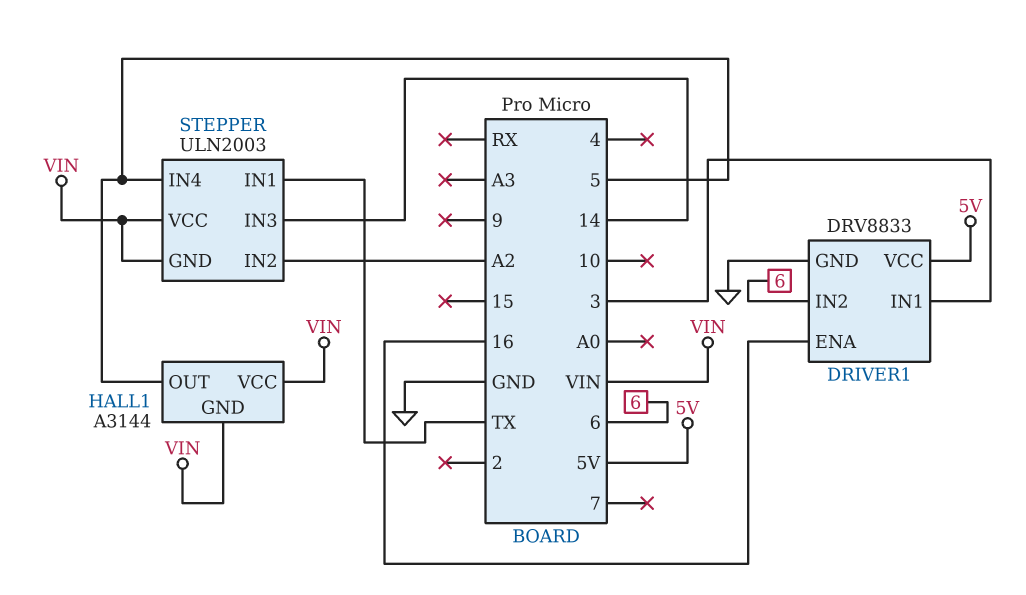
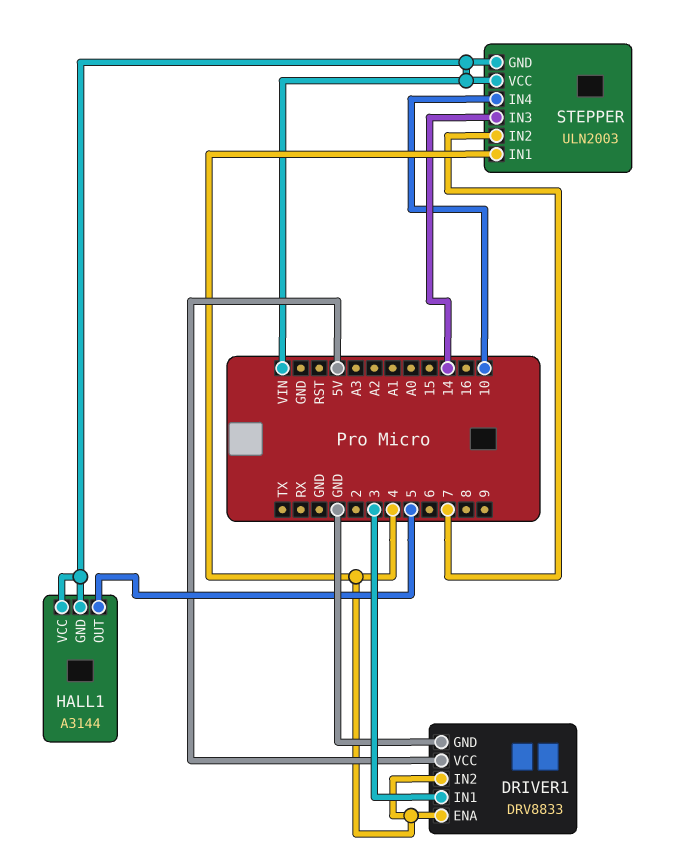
DRIVER1 pin ENA: 16 -> 4
DRIVER1 pin IN2: 6 -> 4
STEPPER pin IN1: TX -> 4
STEPPER pin IN2: A2 -> 7
STEPPER pin IN4: 5 -> 10

